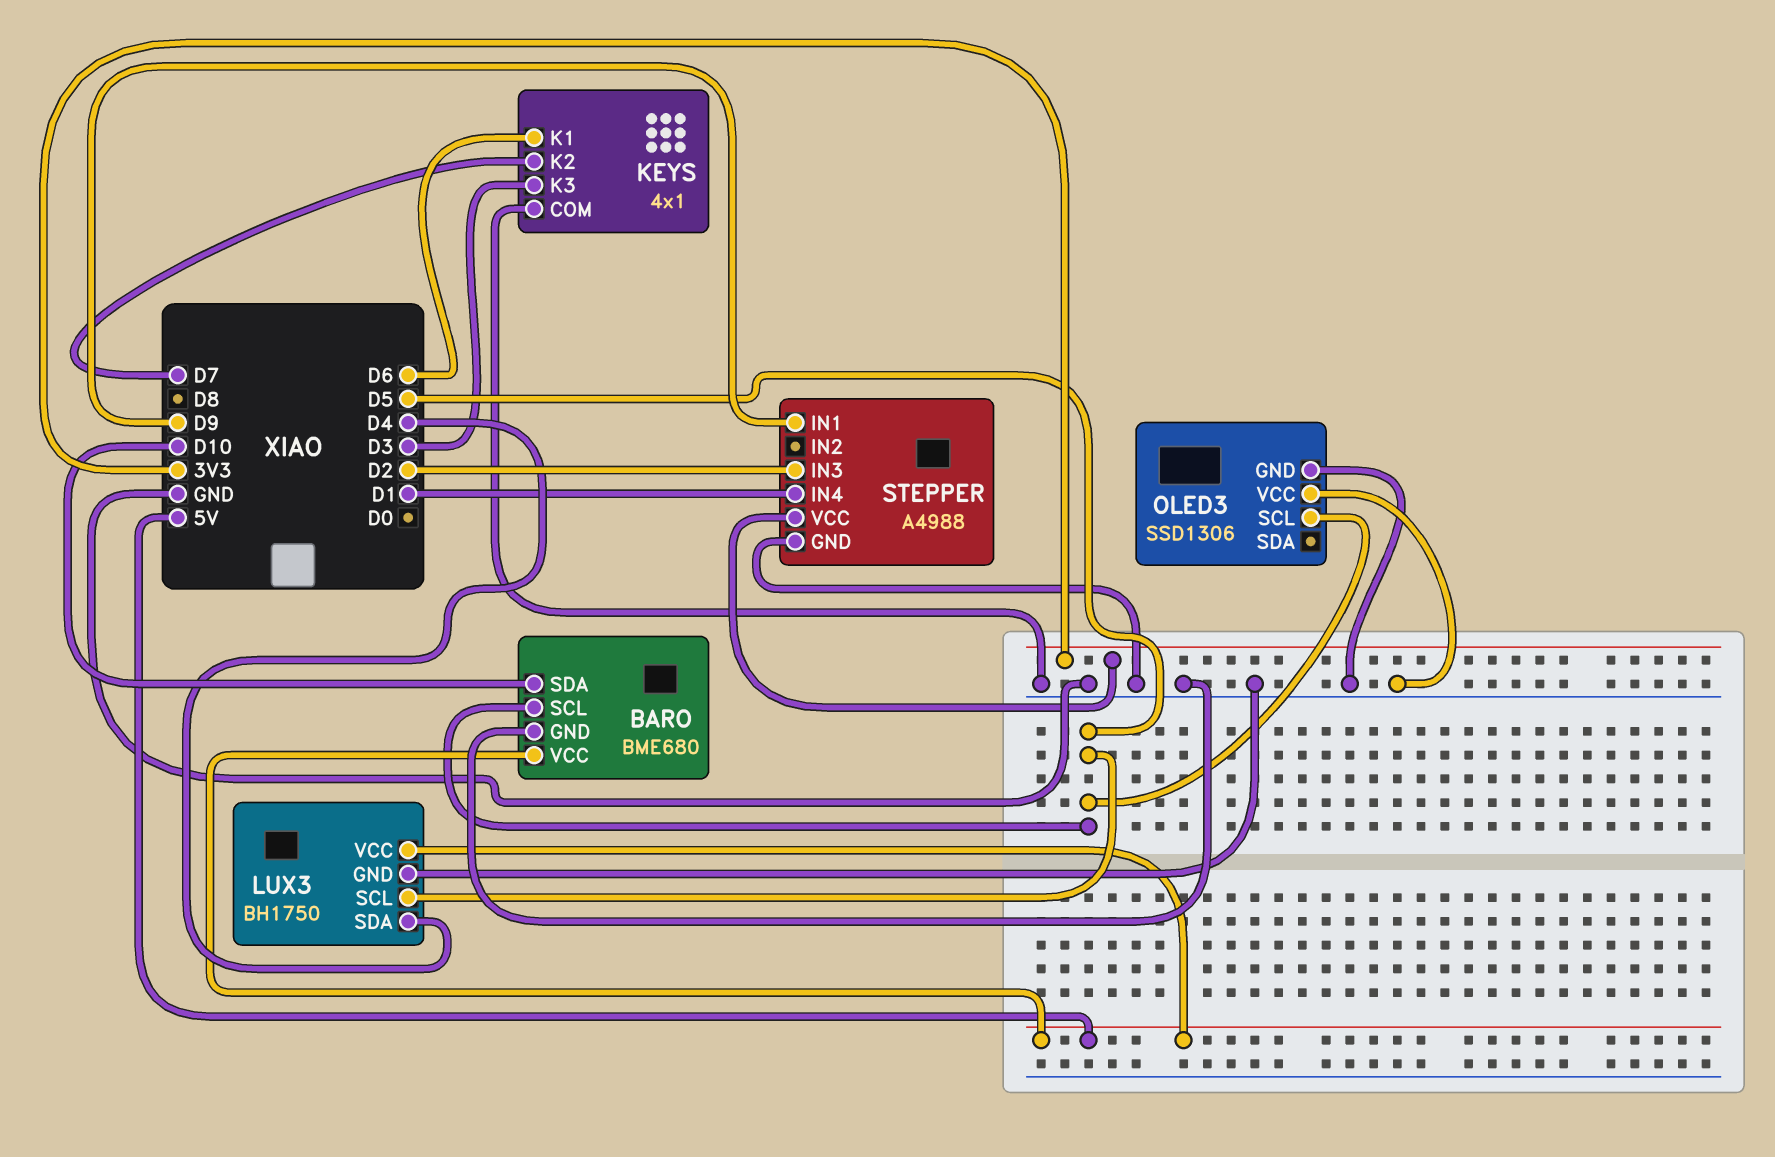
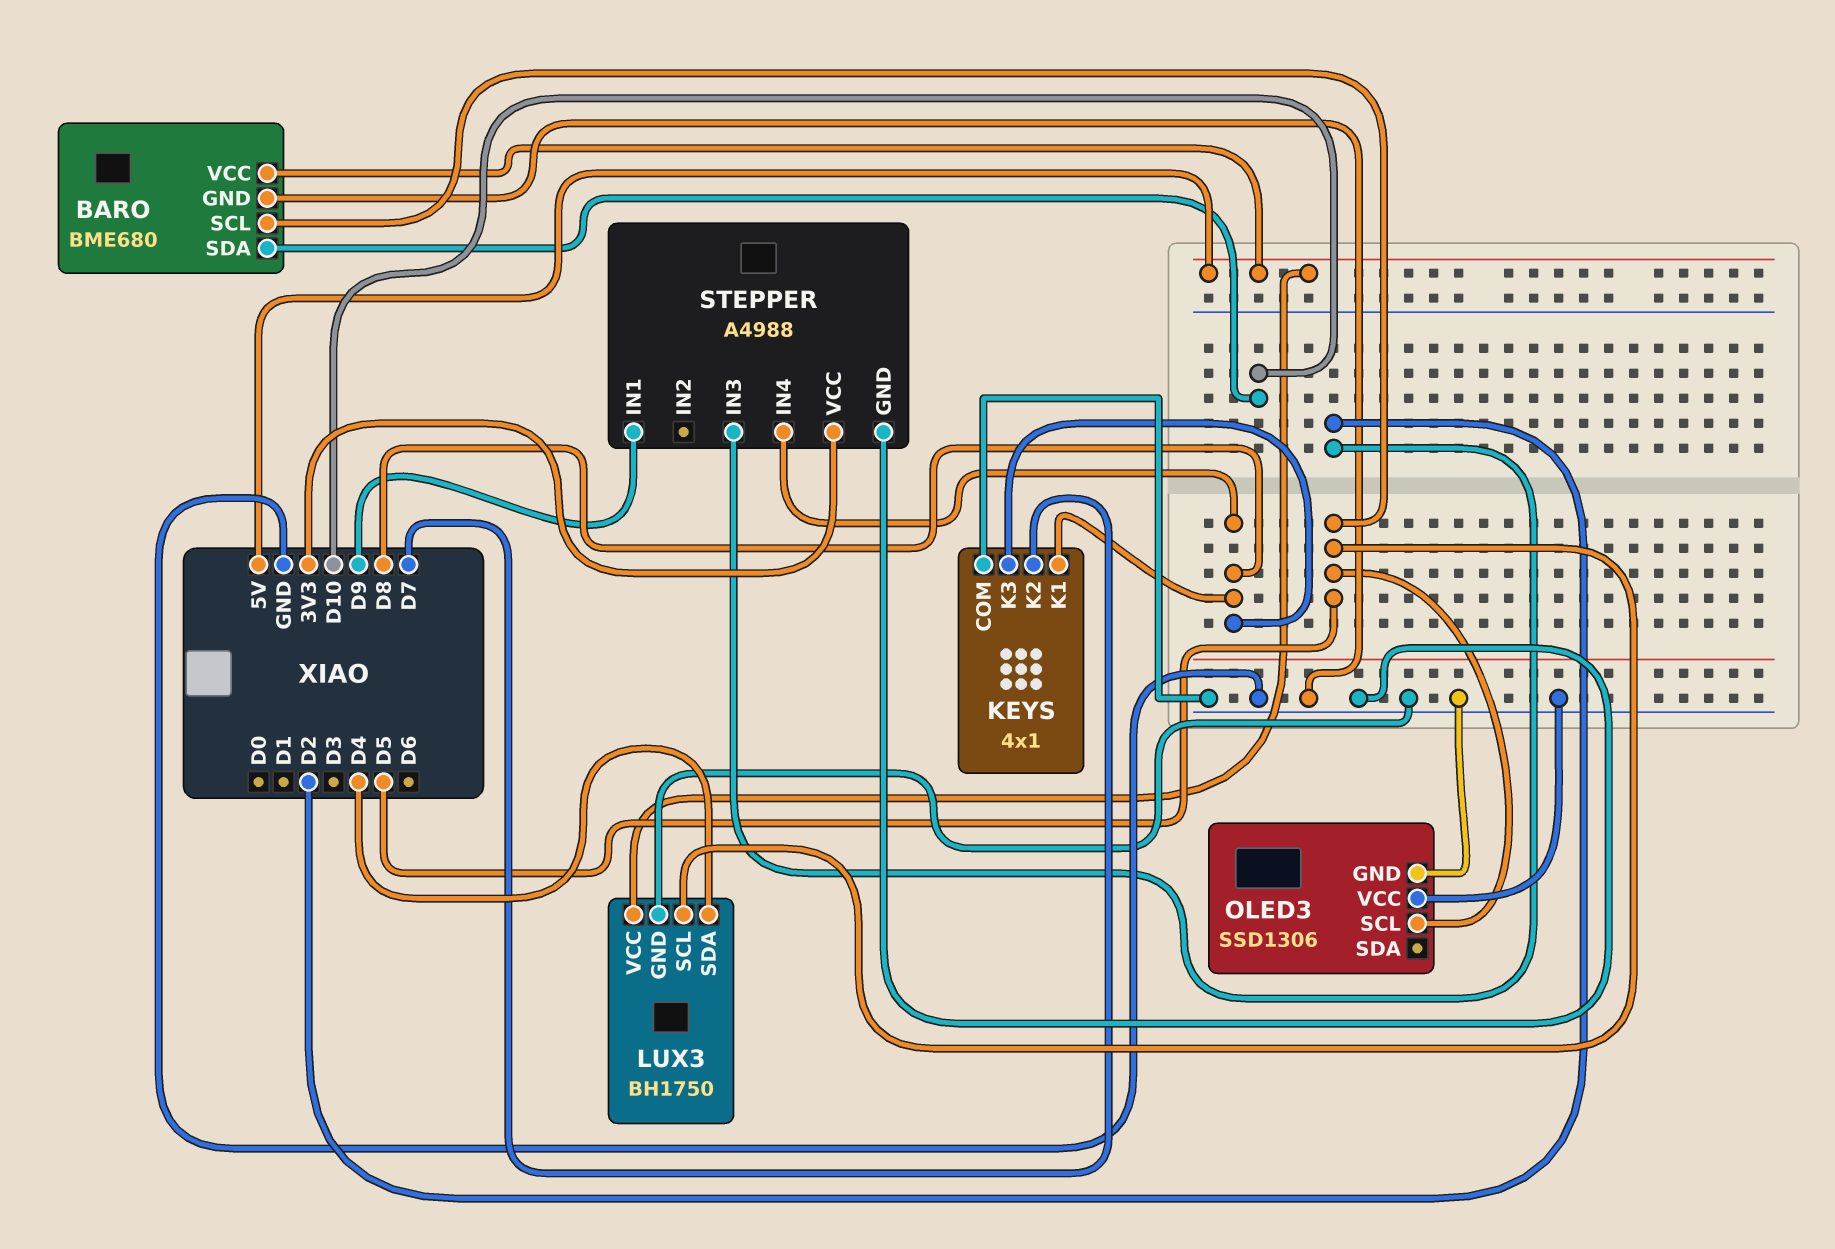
KEYS pin K1: D6 -> D8
KEYS pin K3: D3 -> D8
STEPPER pin IN4: D1 -> D8

